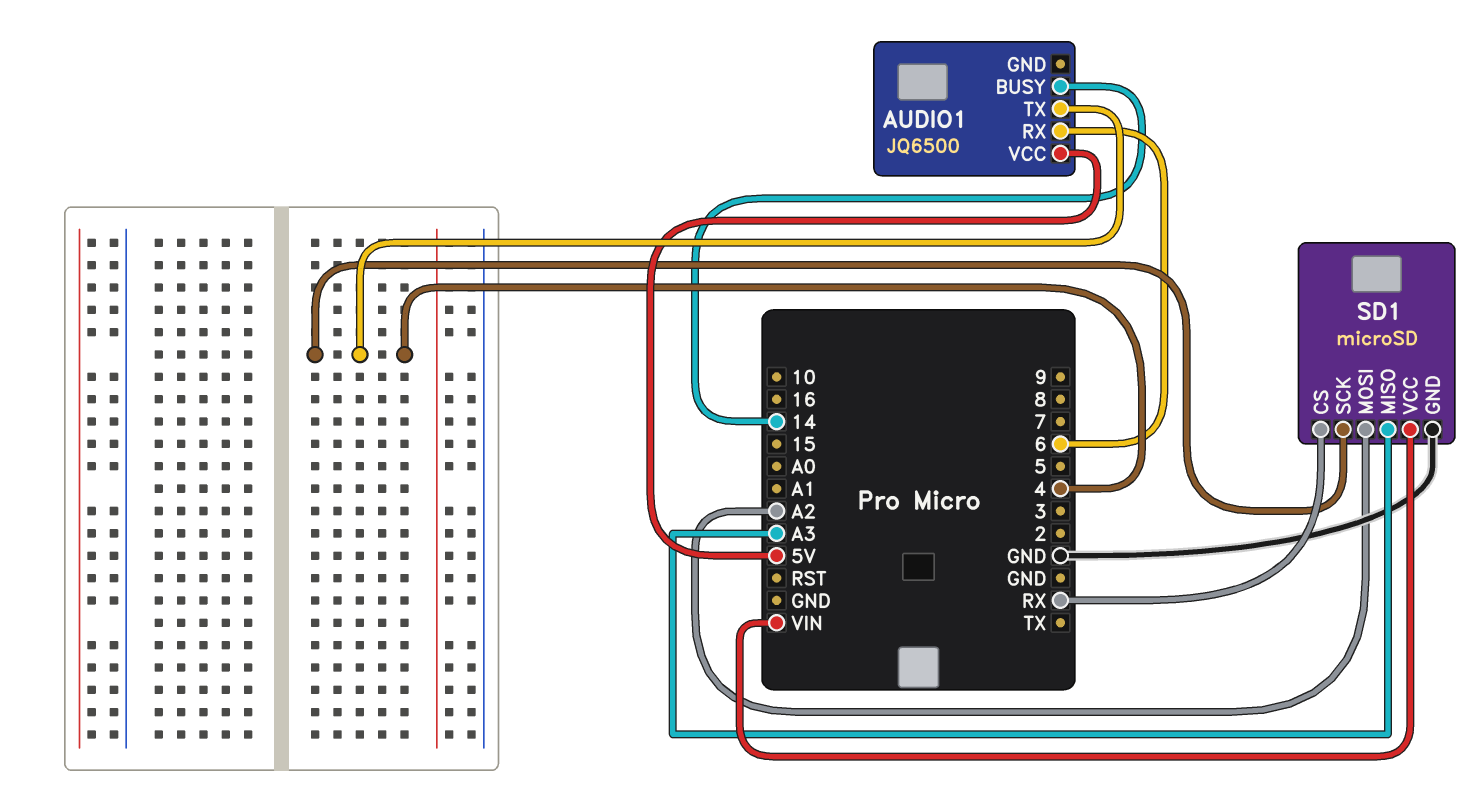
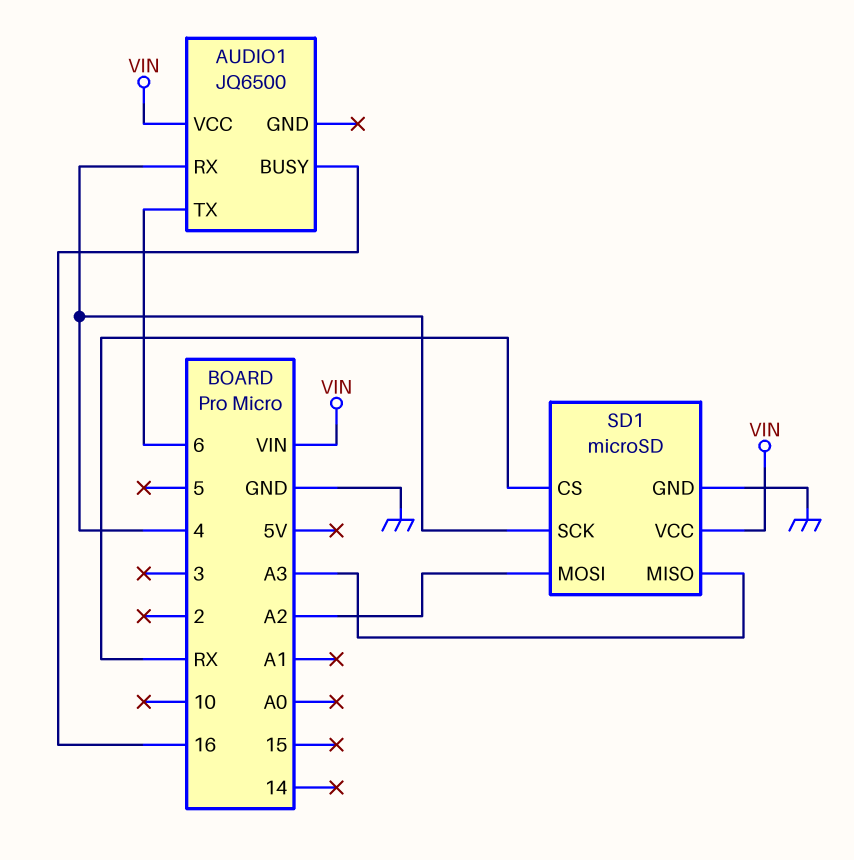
AUDIO1 pin BUSY: 14 -> 16
AUDIO1 pin RX: 6 -> 4
AUDIO1 pin TX: 4 -> 6
AUDIO1 pin VCC: 5V -> VIN

